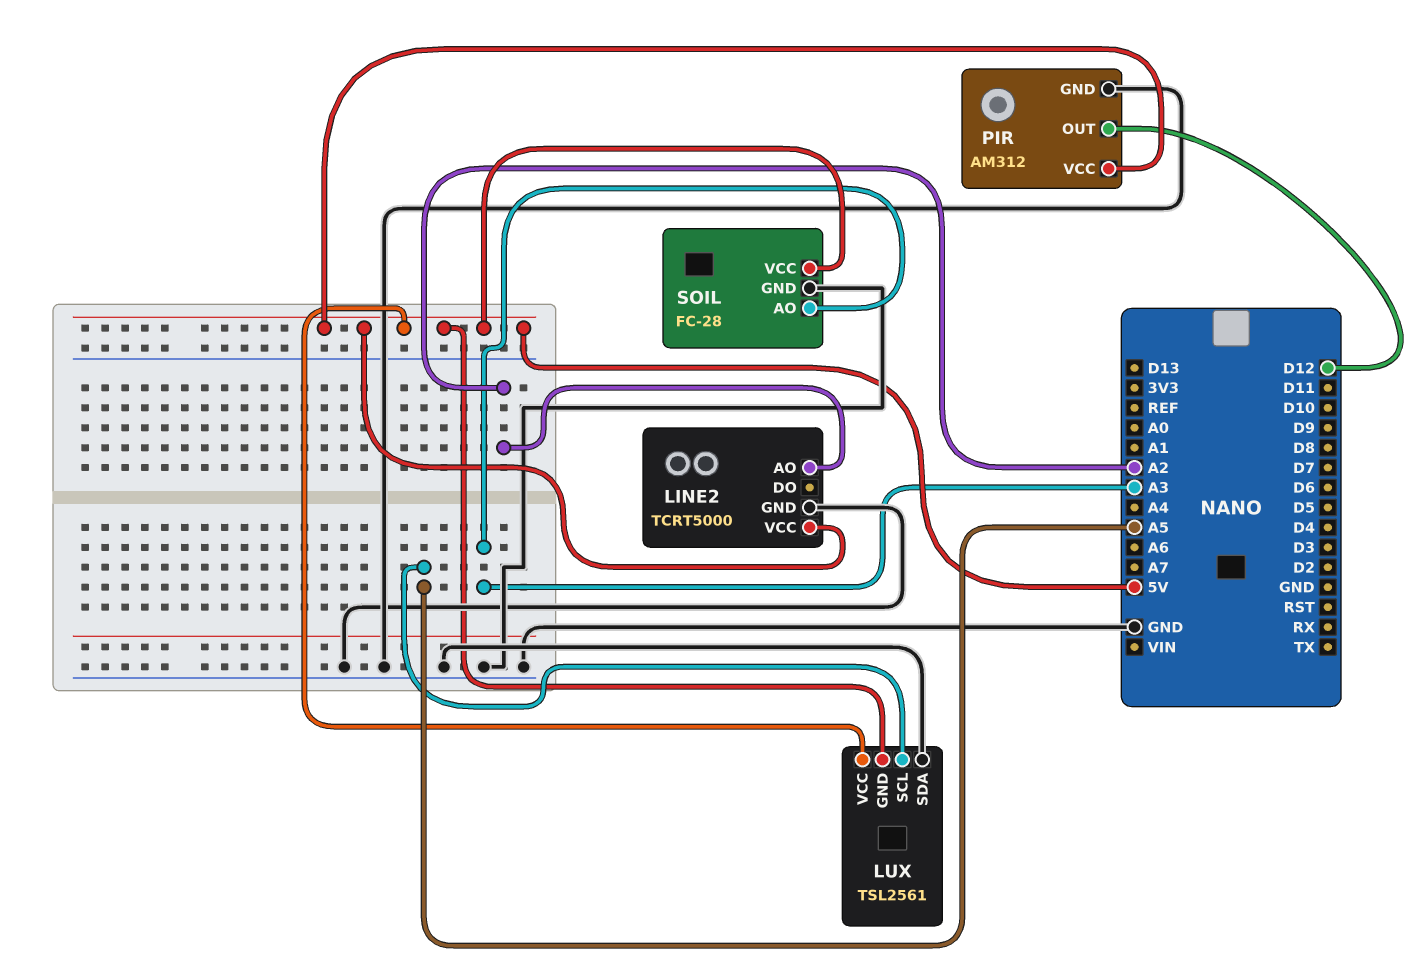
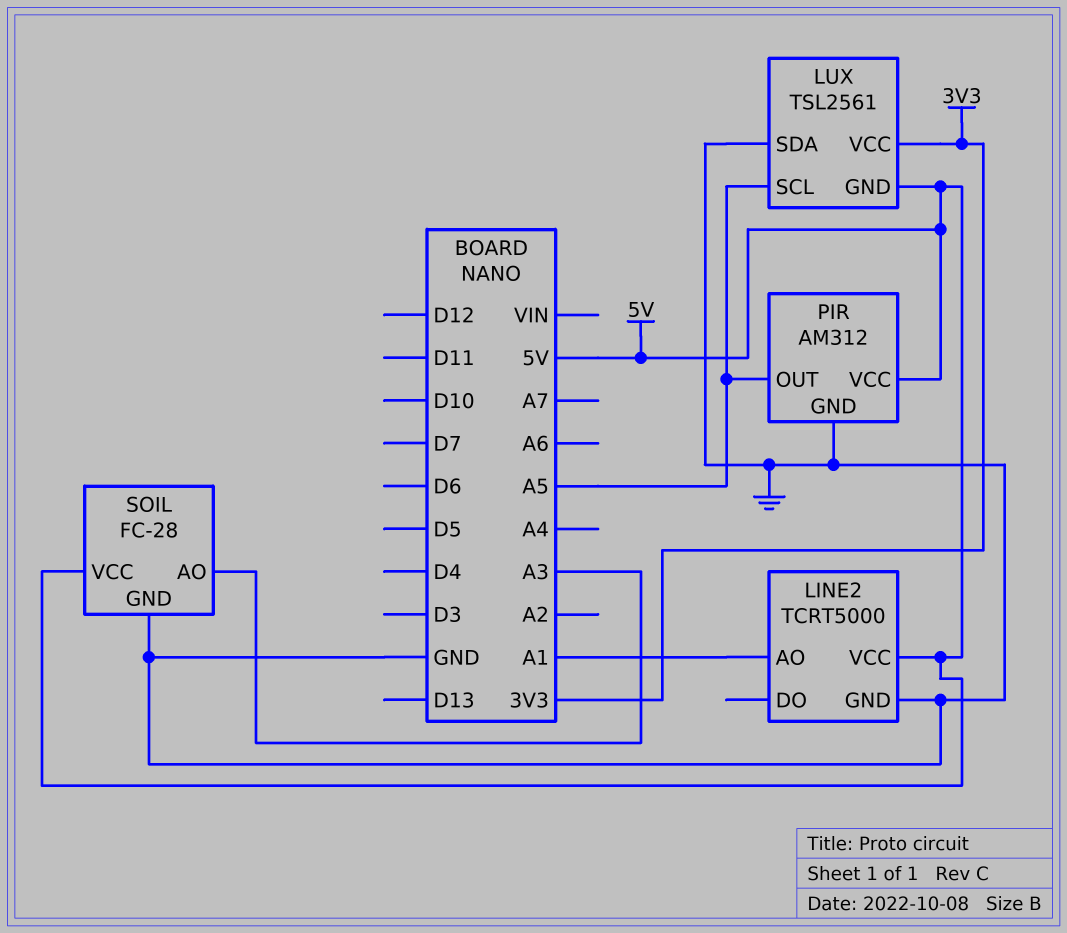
LINE2 pin AO: A2 -> A1
LUX pin VCC: 5V -> 3V3
PIR pin OUT: D12 -> A5

